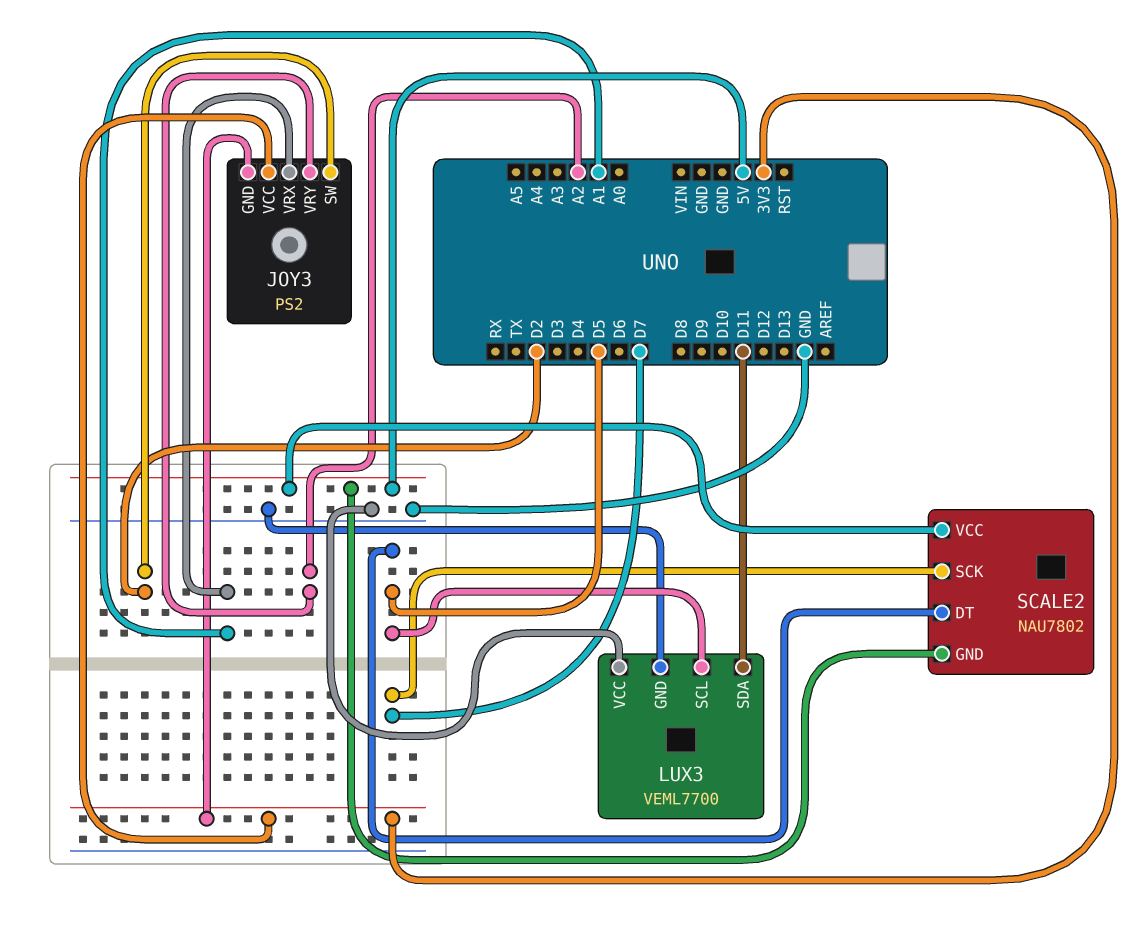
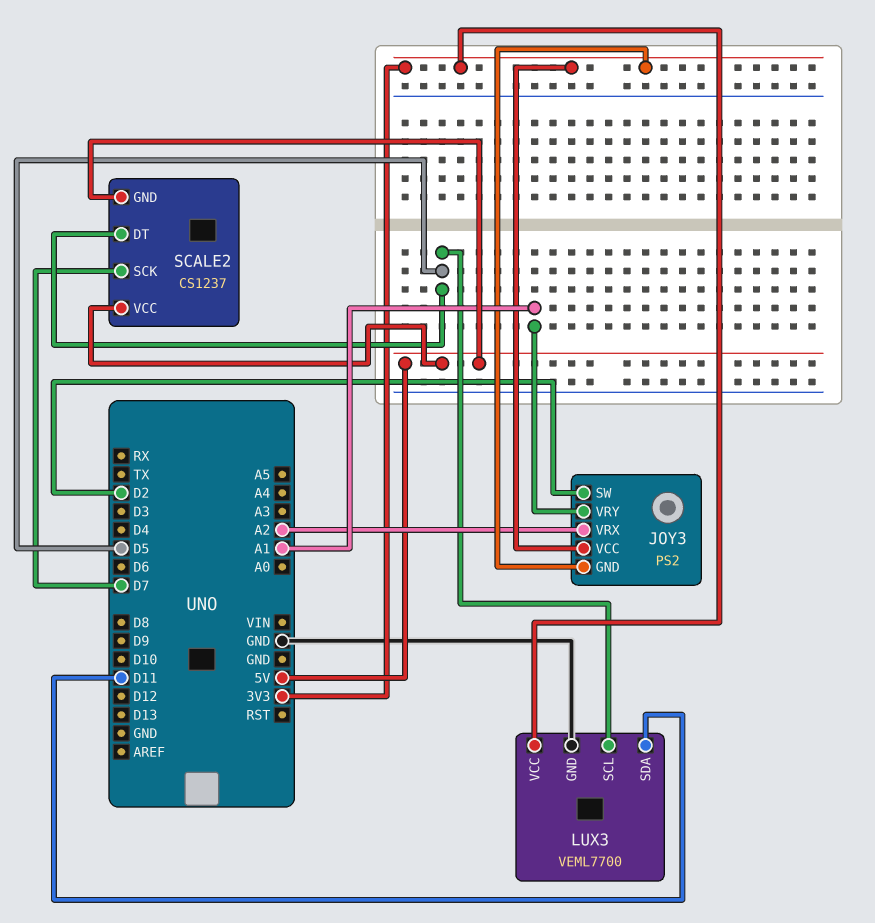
JOY3 pin VRX: A1 -> A2
JOY3 pin VRY: A2 -> A1
LUX3 pin VCC: GND -> 3V3
SCALE2: NAU7802 -> CS1237

